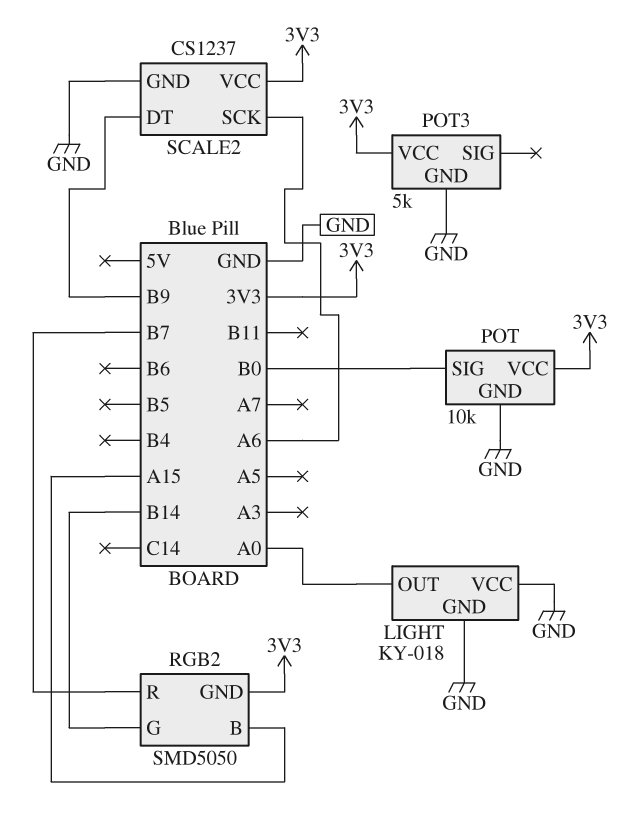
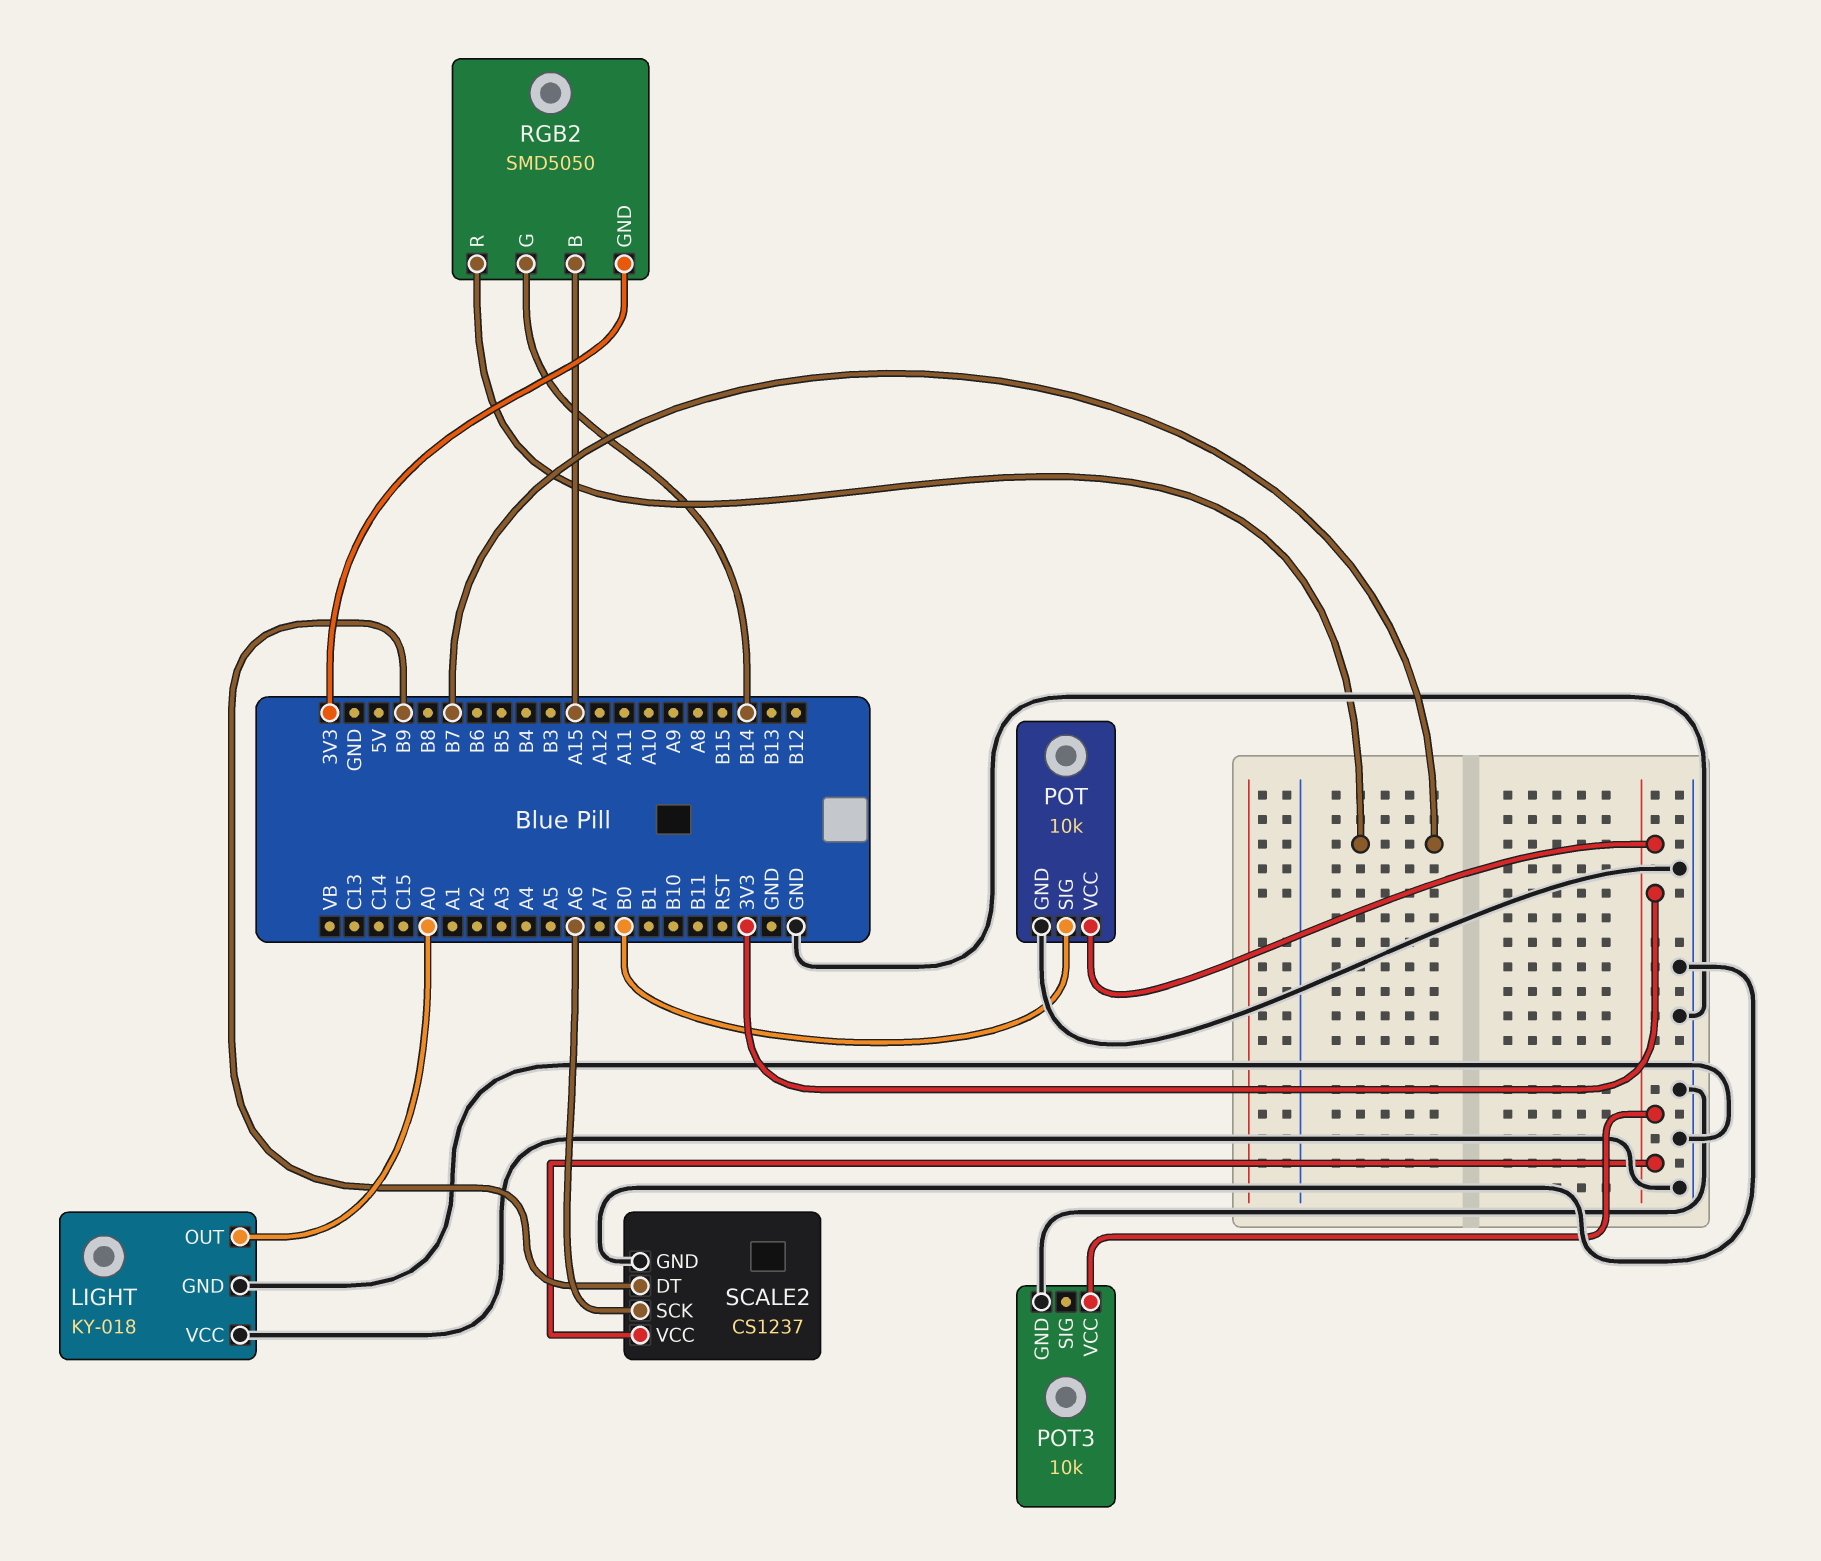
POT3: 5k -> 10k

